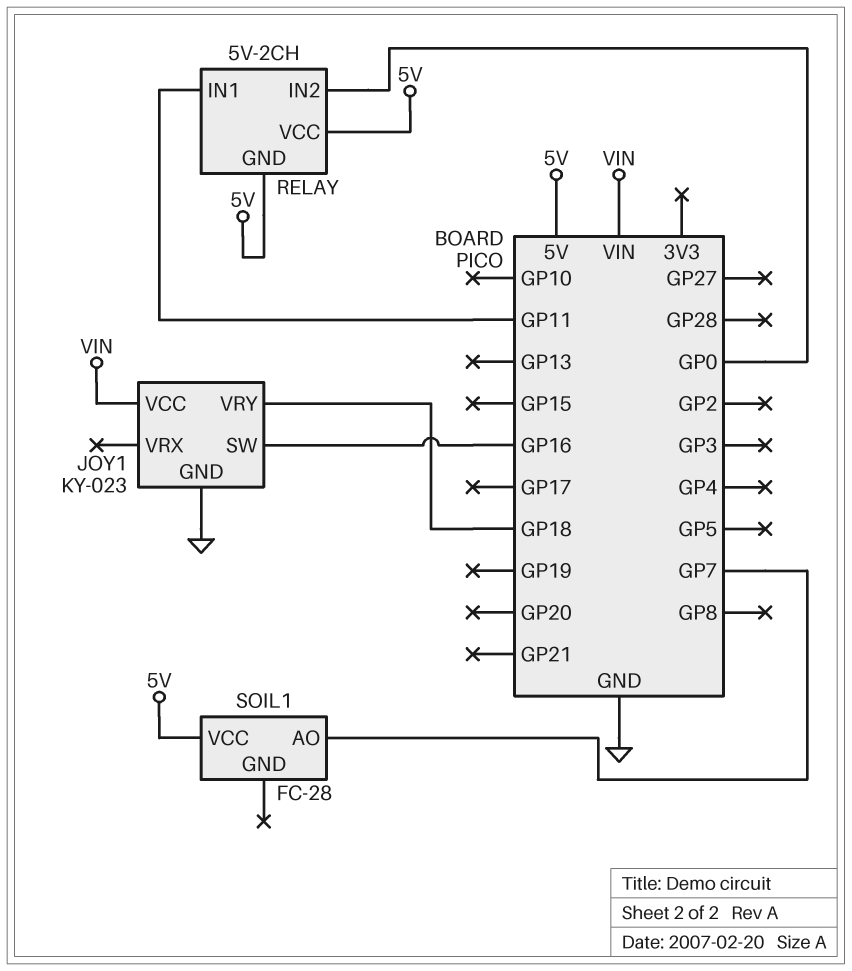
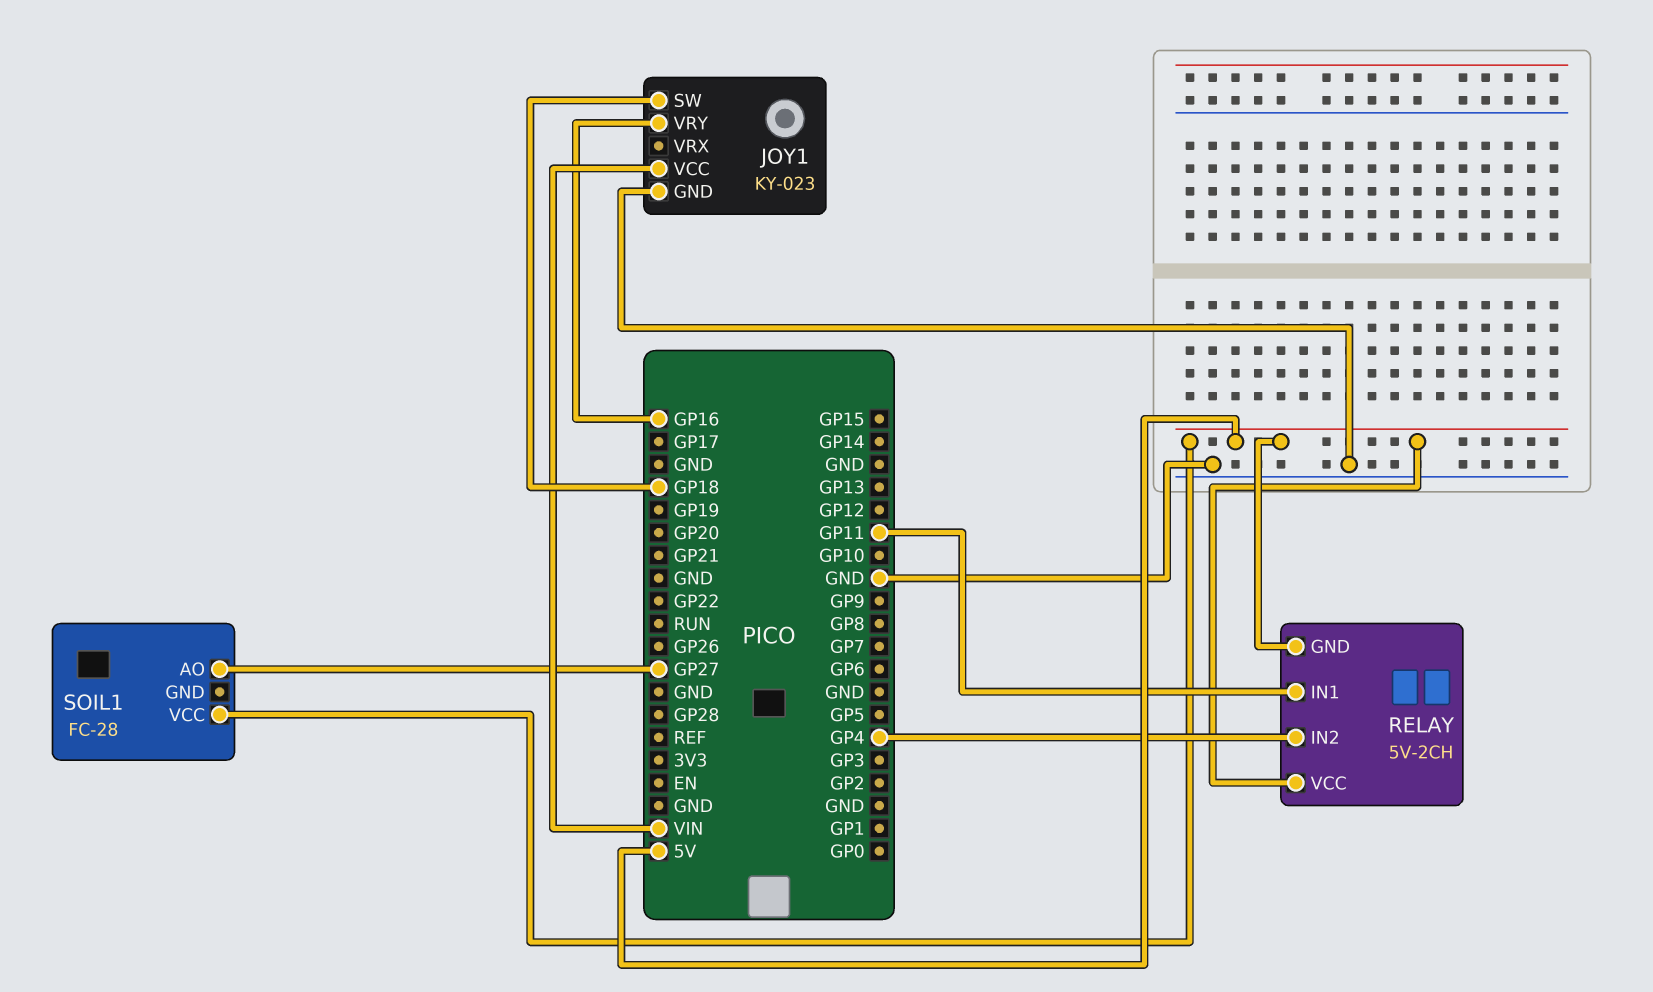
JOY1 pin SW: GP16 -> GP18
JOY1 pin VRY: GP18 -> GP16
RELAY pin IN2: GP0 -> GP4
SOIL1 pin AO: GP7 -> GP27

